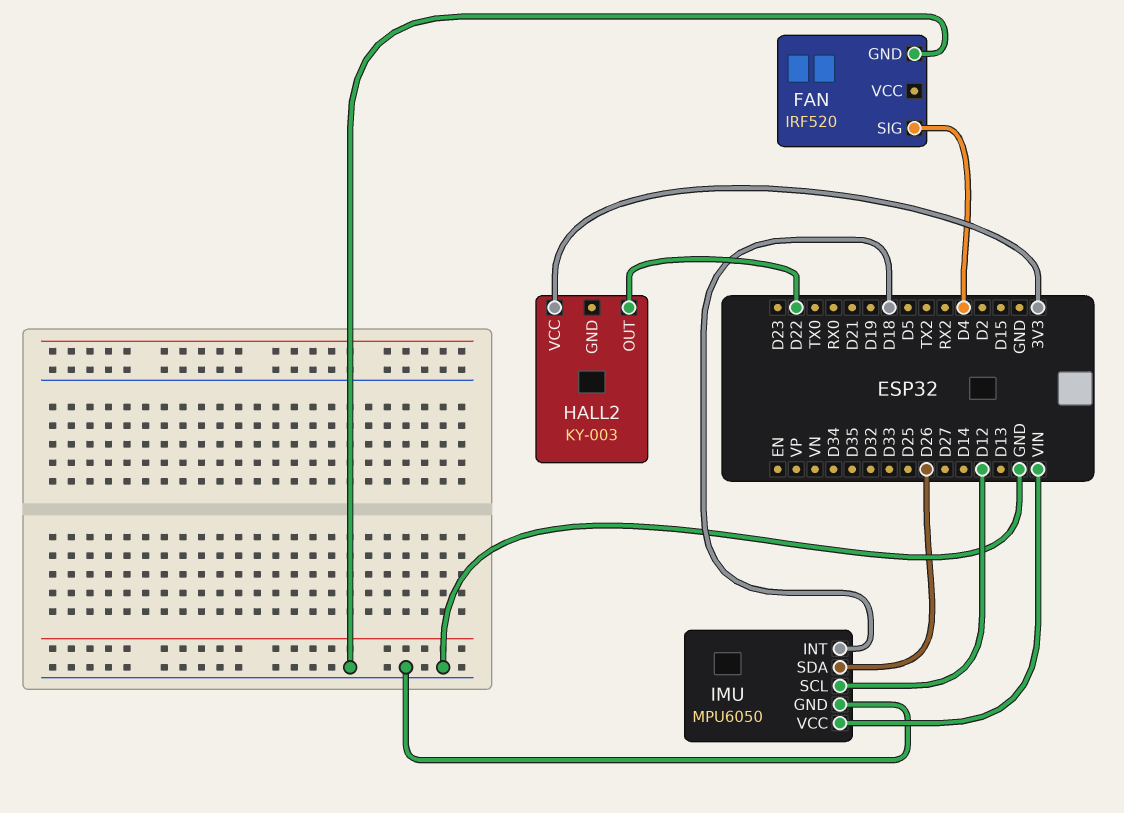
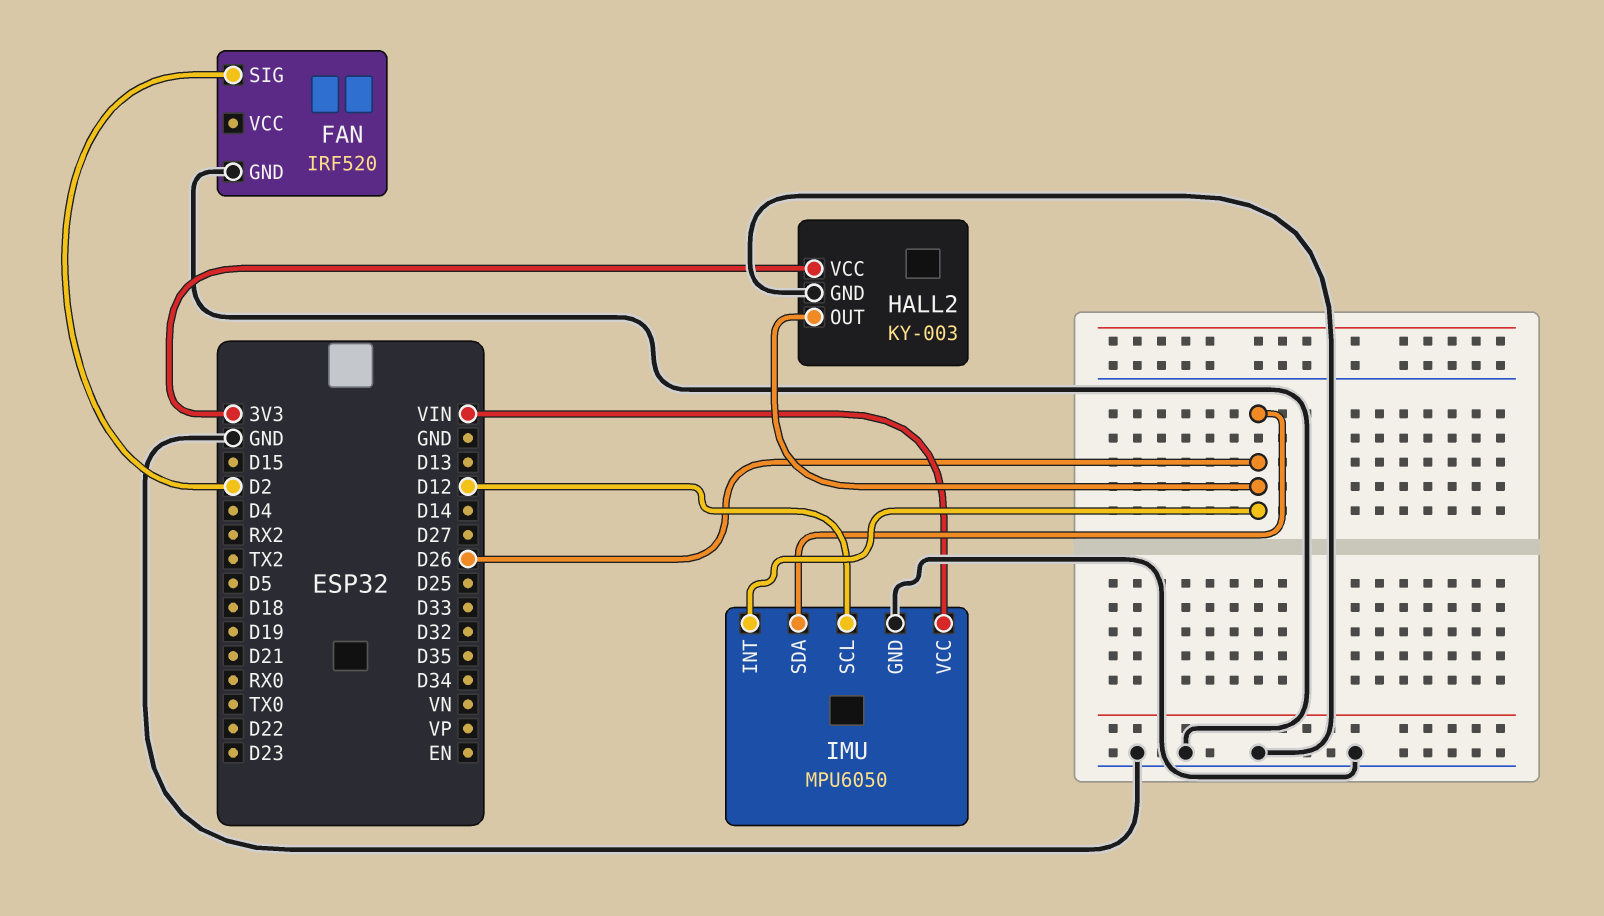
FAN pin SIG: D4 -> D2
HALL2 pin GND: none -> GND
HALL2 pin OUT: D22 -> D26
IMU pin INT: D18 -> D26

